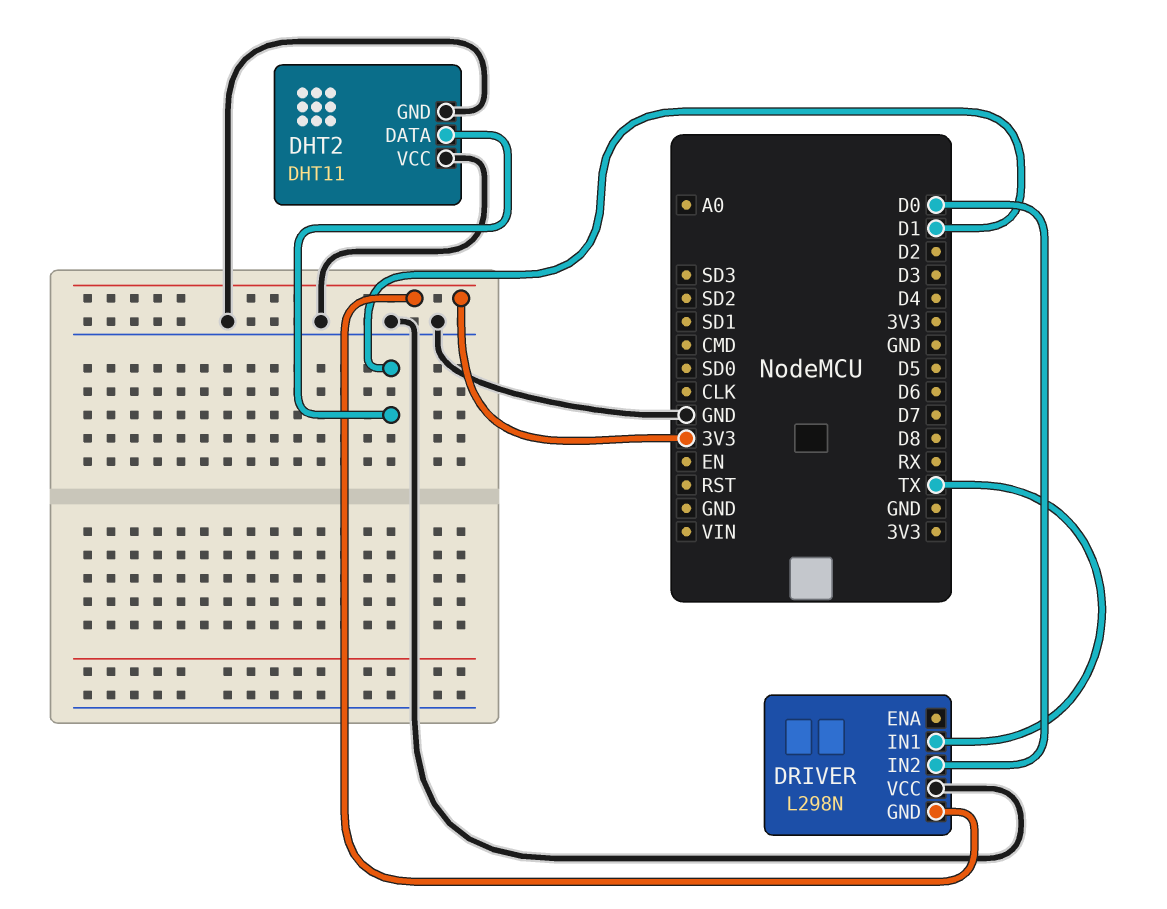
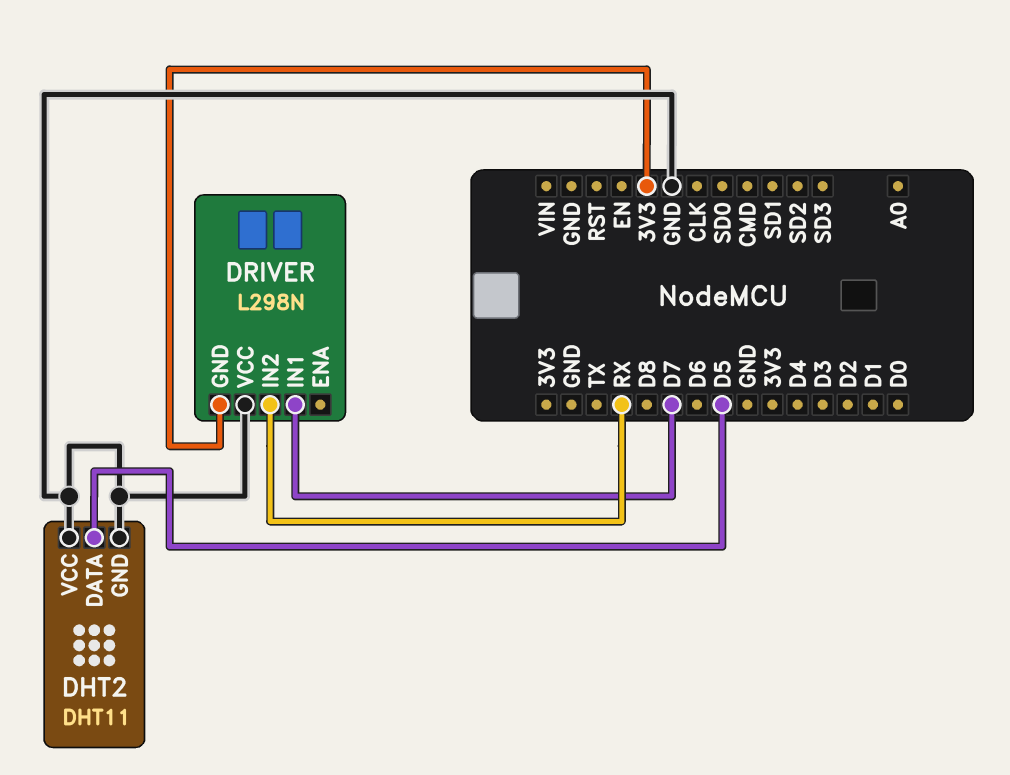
DHT2 pin DATA: D1 -> D5
DRIVER pin IN1: TX -> D7
DRIVER pin IN2: D0 -> RX

